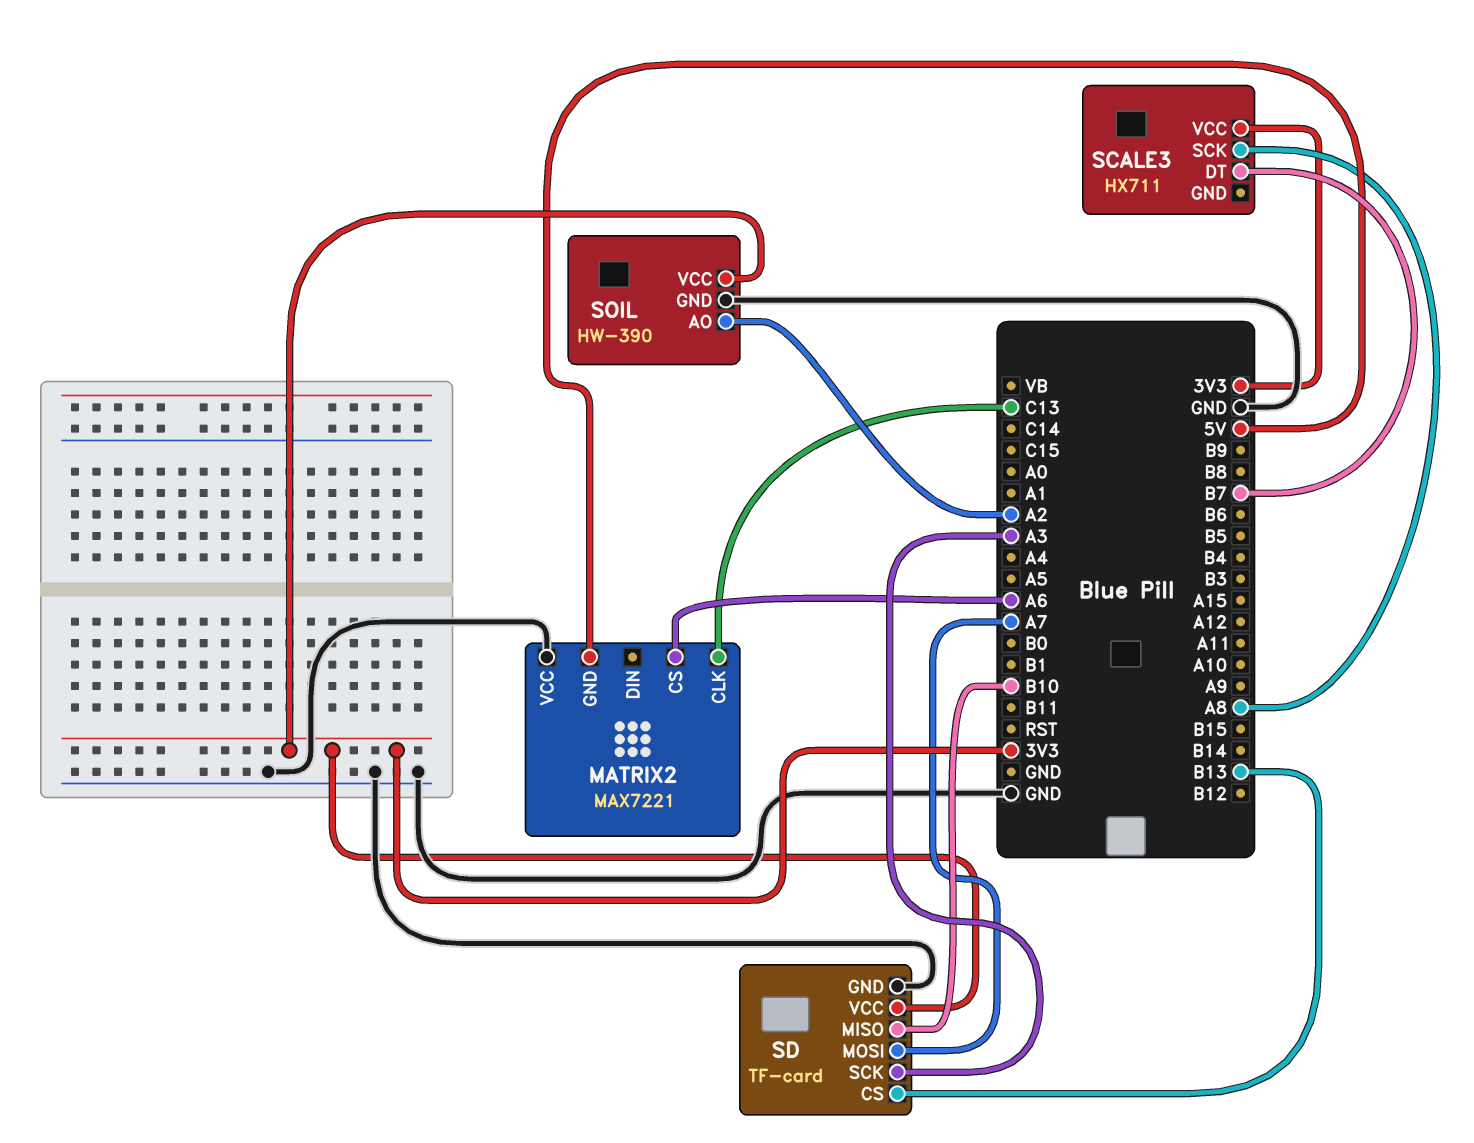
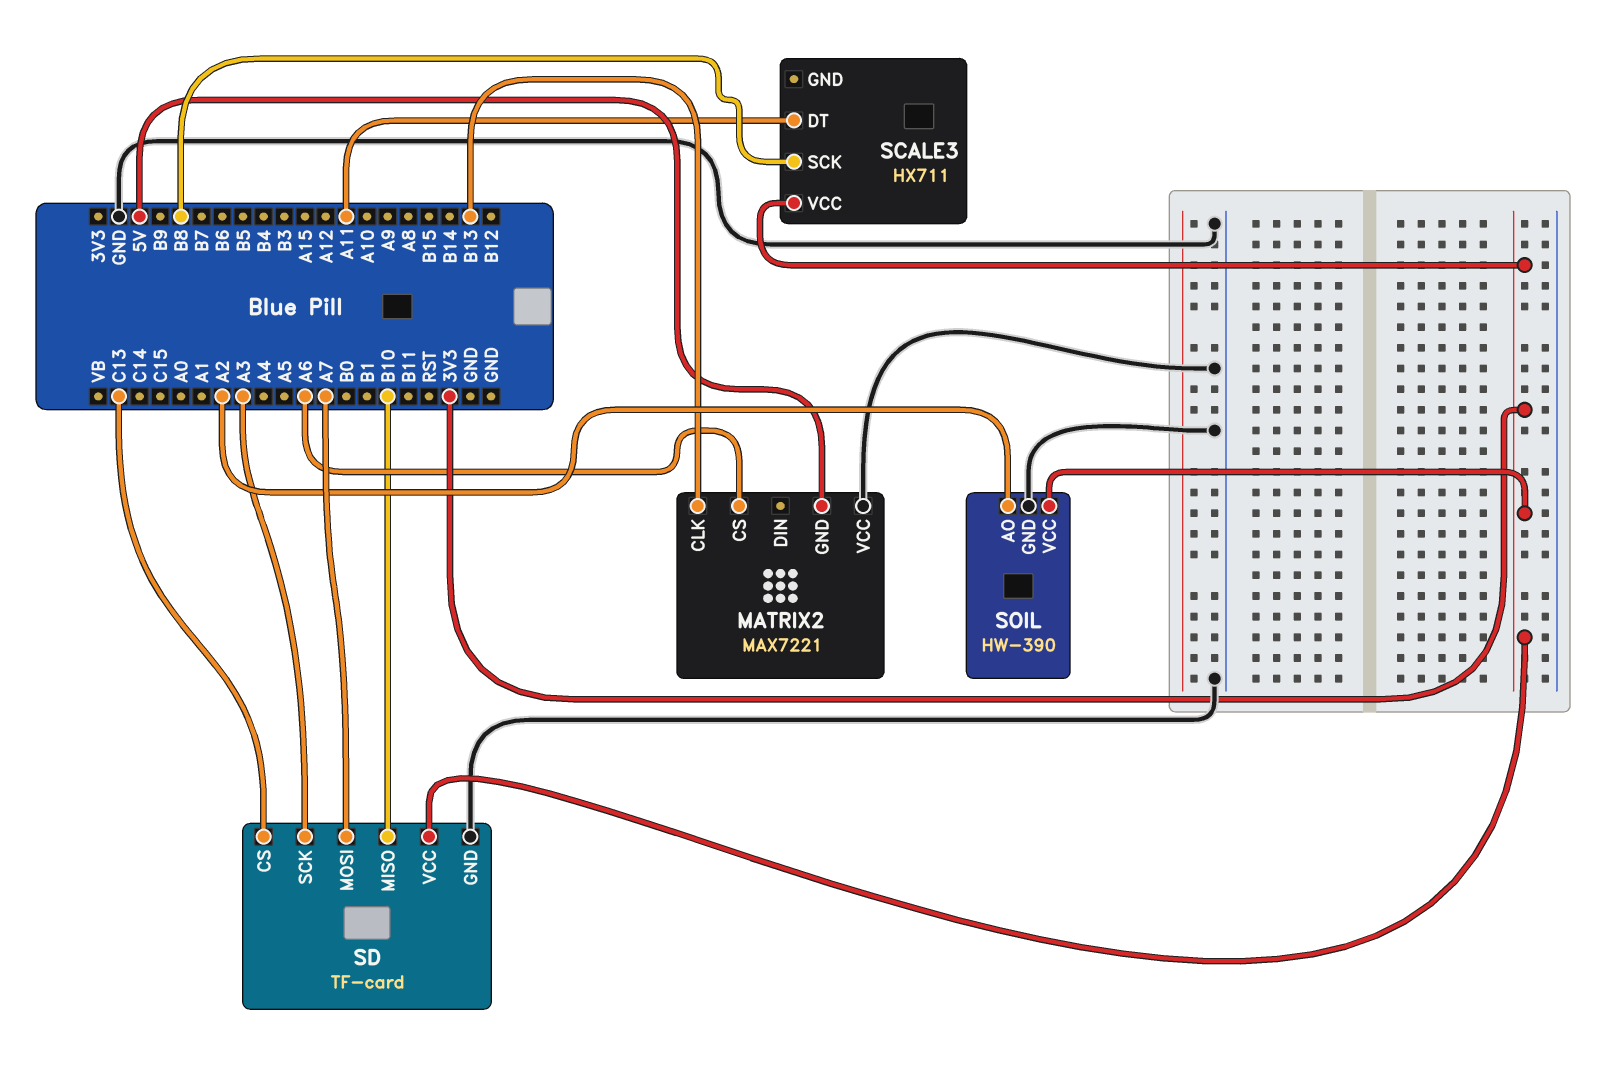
MATRIX2 pin CLK: C13 -> B13
SCALE3 pin DT: B7 -> A11
SCALE3 pin SCK: A8 -> B8
SD pin CS: B13 -> C13

